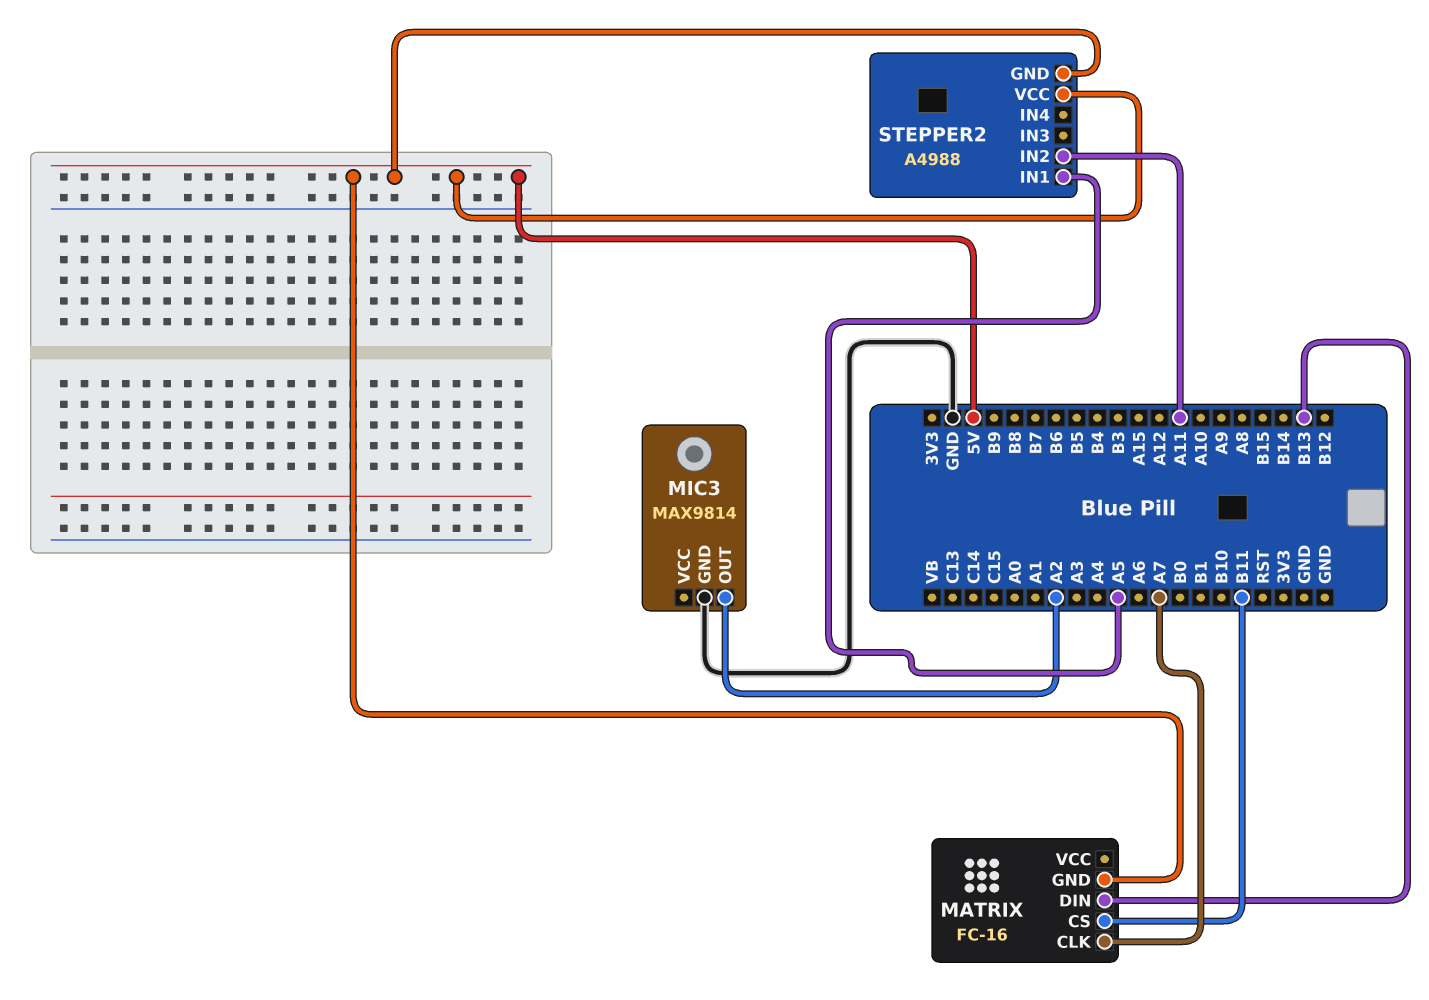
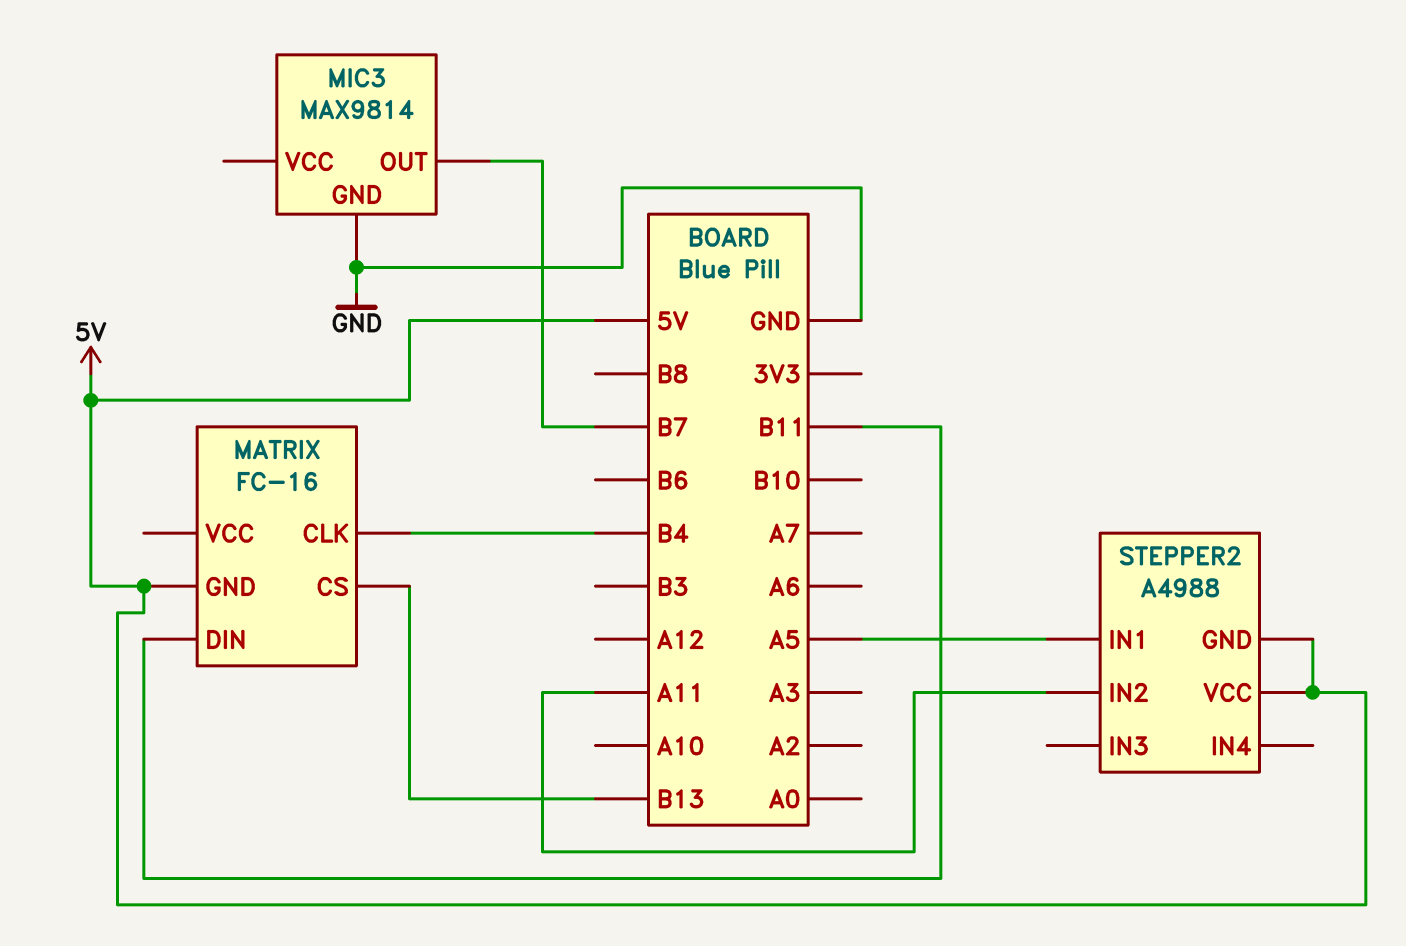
MATRIX pin CLK: A7 -> B4
MATRIX pin CS: B11 -> B13
MATRIX pin DIN: B13 -> B11
MIC3 pin OUT: A2 -> B7

